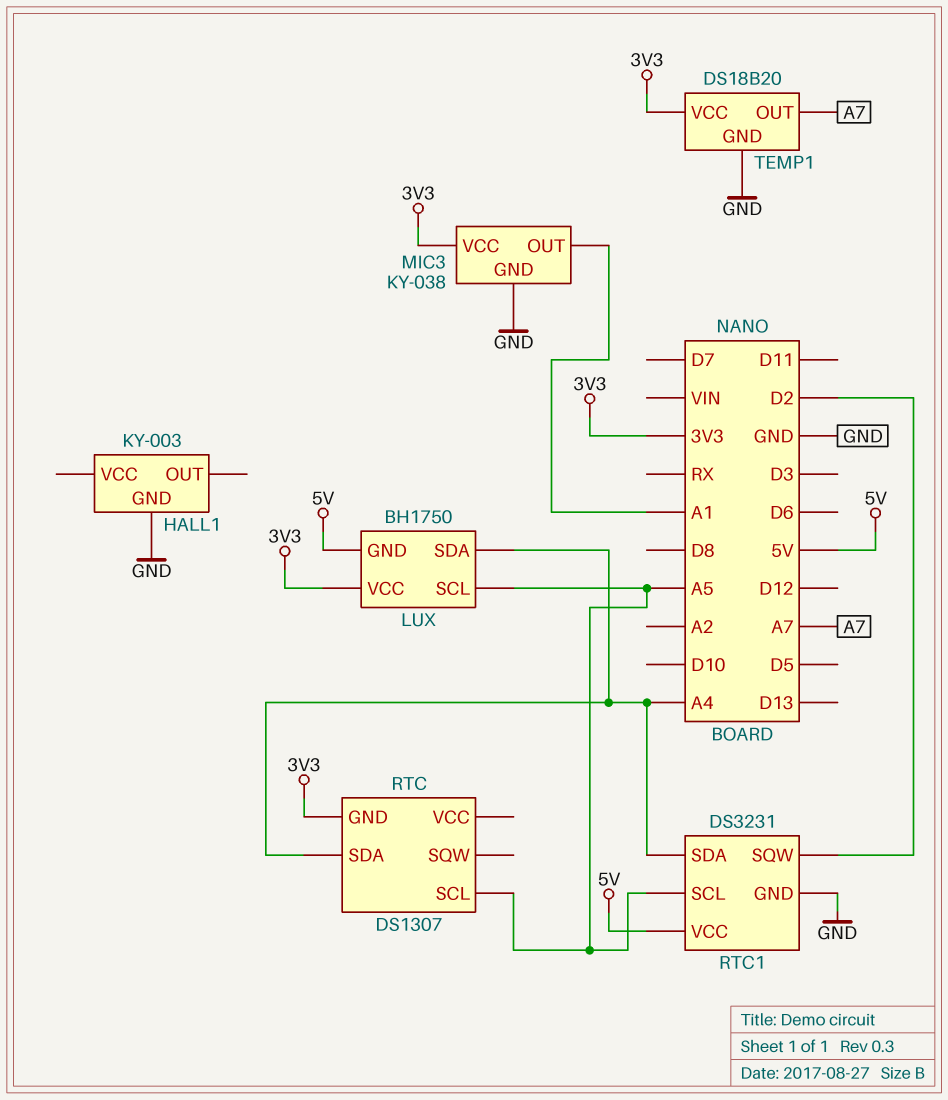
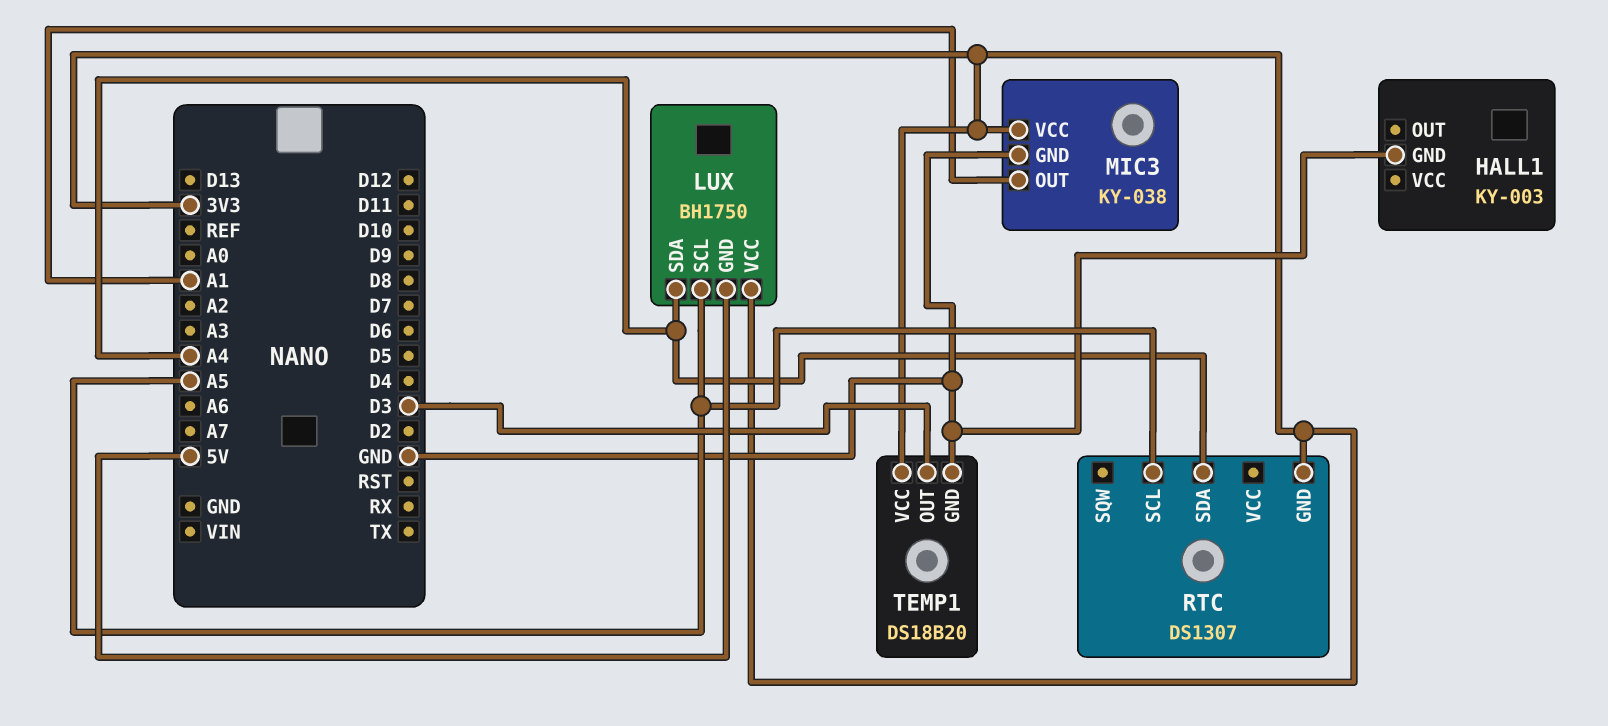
RTC1: DS3231 -> none
RTC1 pin GND: GND -> none
RTC1 pin SCL: A5 -> none
RTC1 pin SDA: A4 -> none
RTC1 pin SQW: D2 -> none
RTC1 pin VCC: 5V -> none
TEMP1 pin OUT: A7 -> D3

